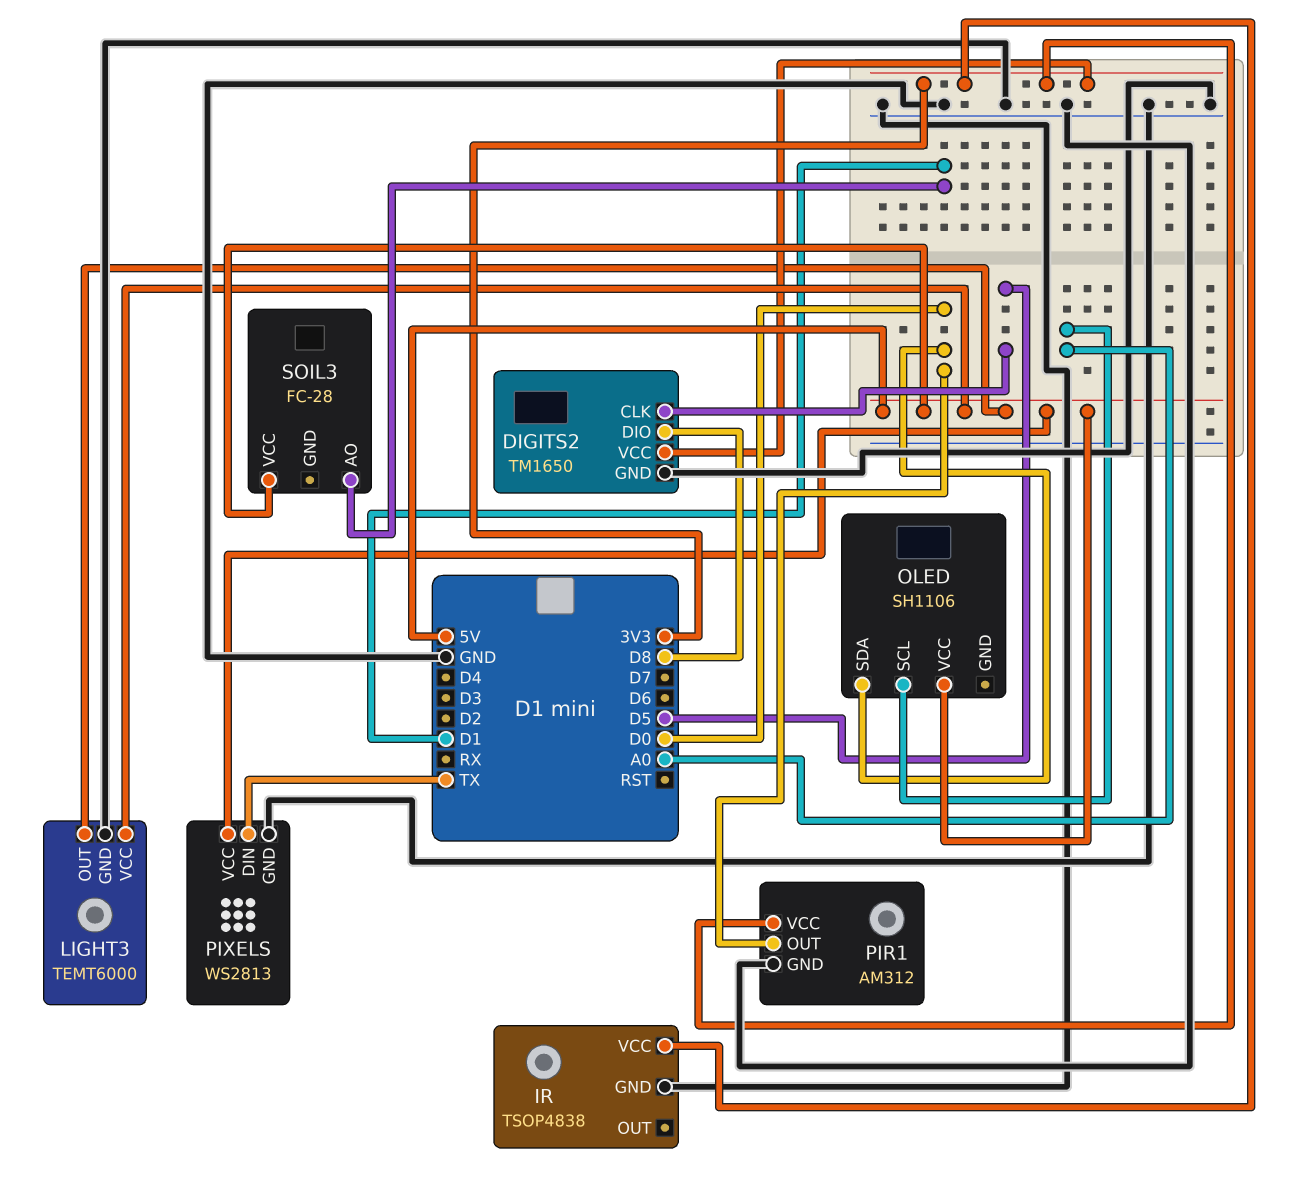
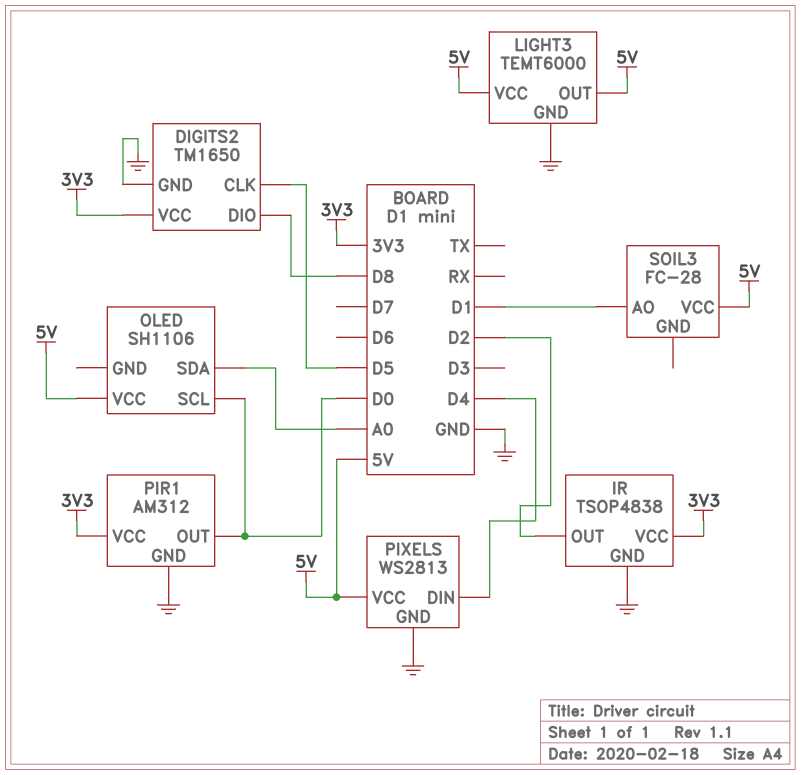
IR pin OUT: none -> D2
OLED pin SCL: A0 -> D0
OLED pin SDA: D0 -> A0
PIXELS pin DIN: TX -> D4

